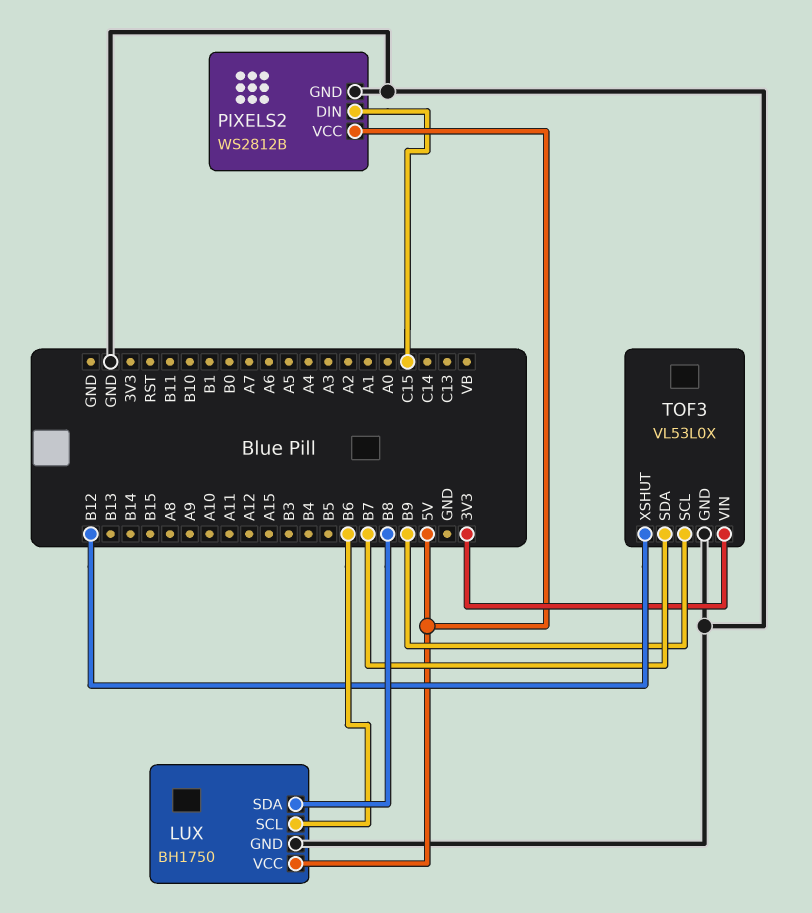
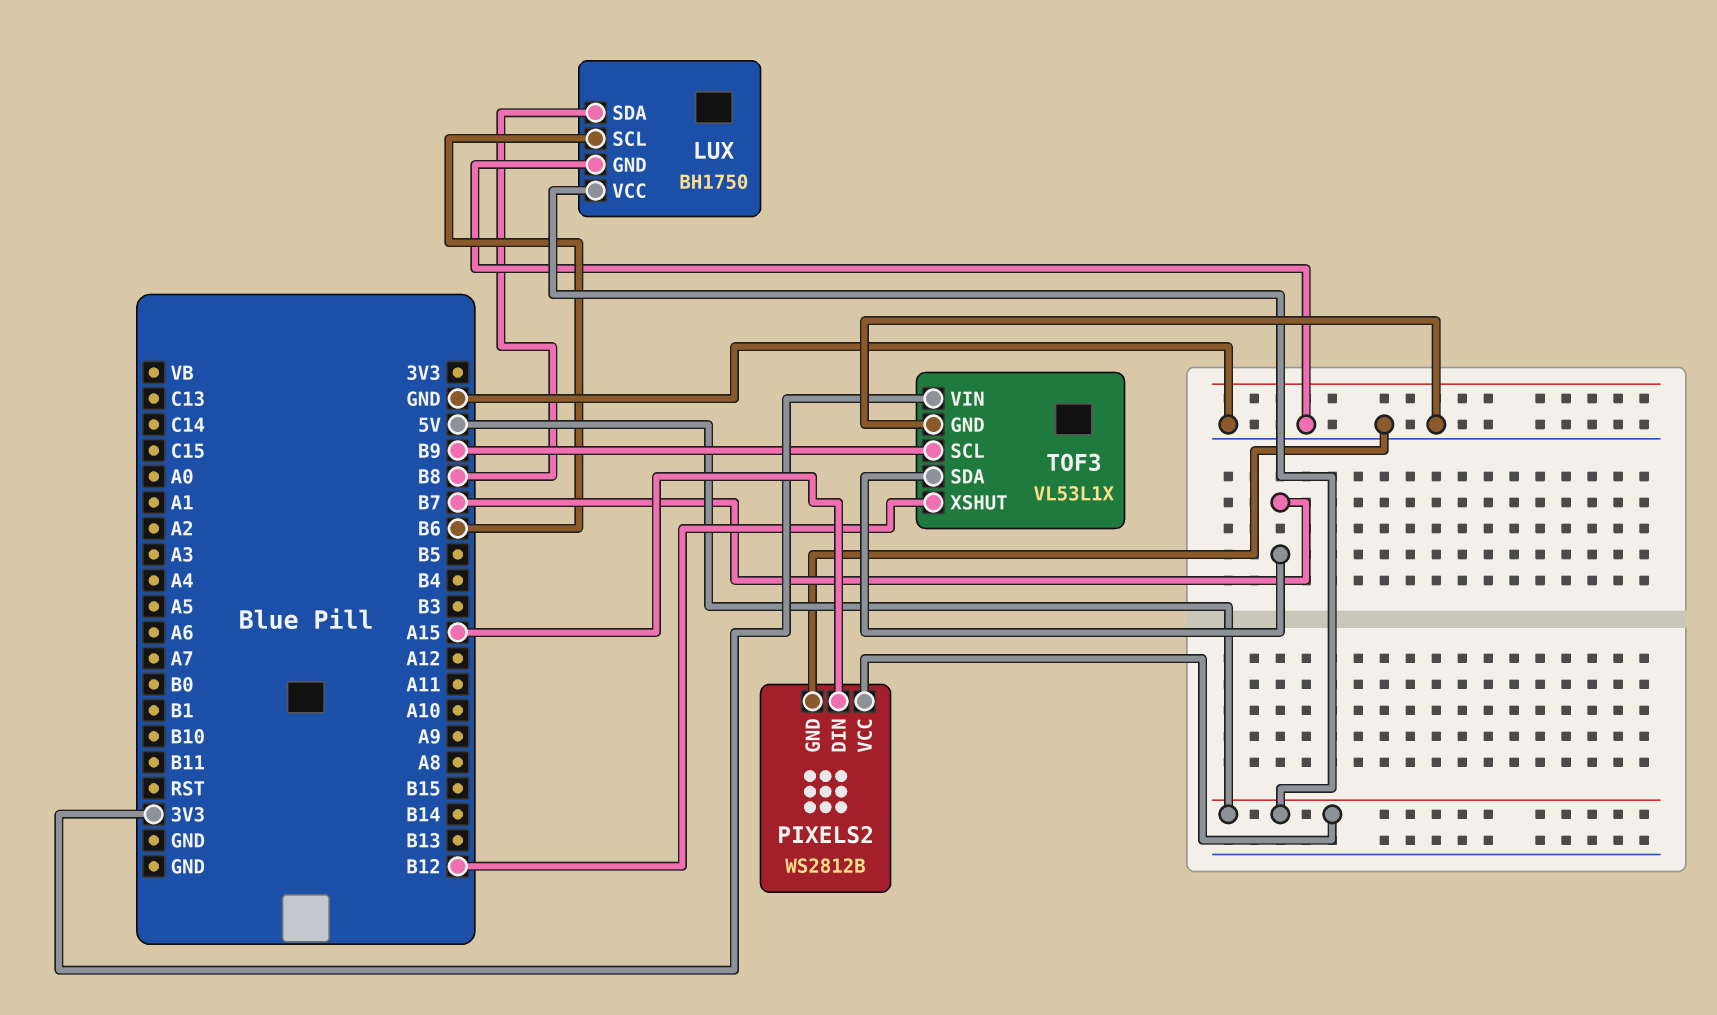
PIXELS2 pin DIN: C15 -> A15
TOF3: VL53L0X -> VL53L1X

